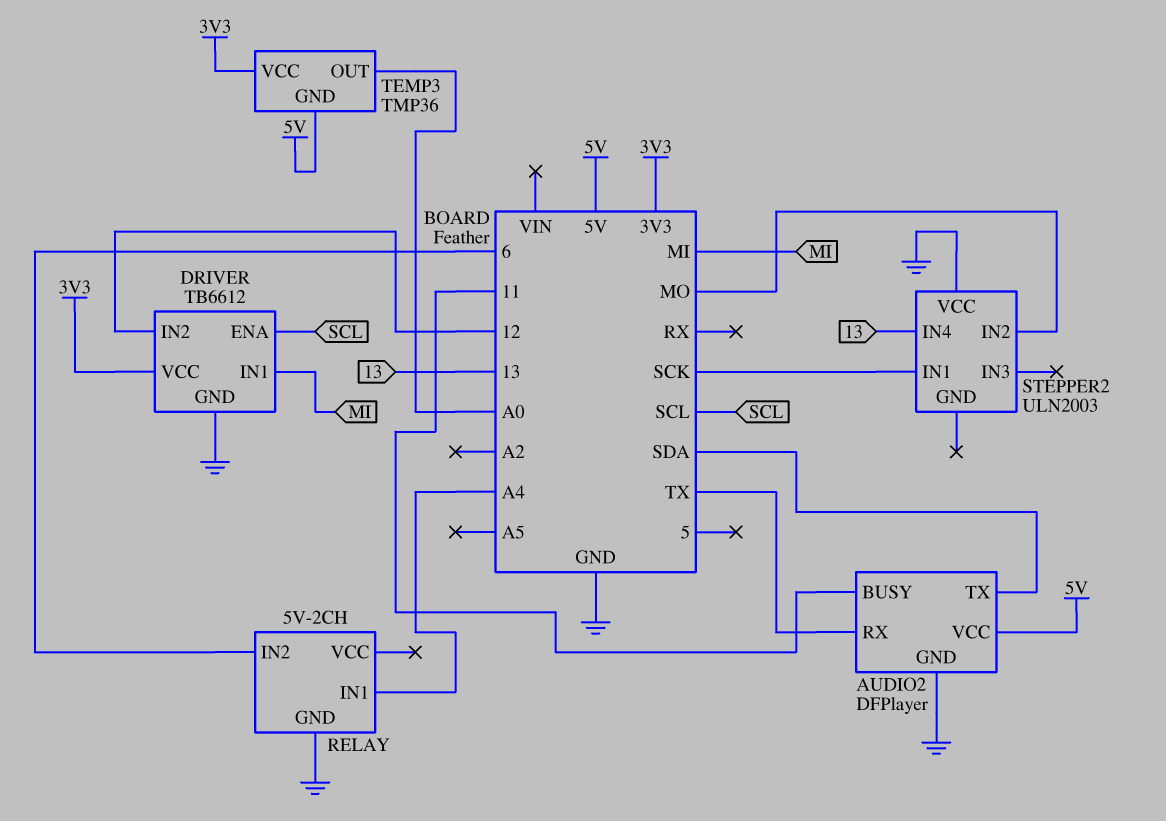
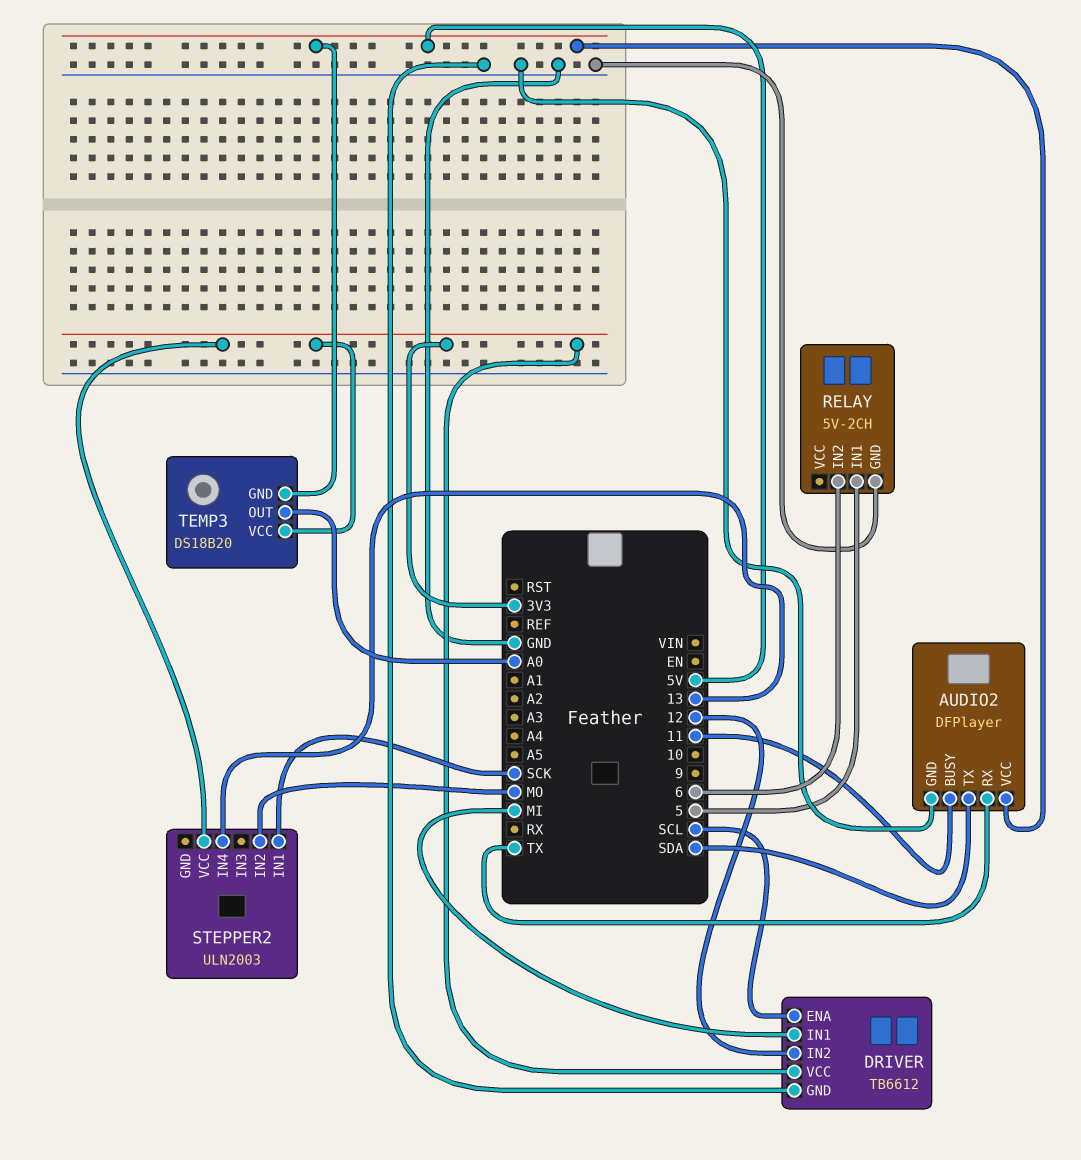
RELAY pin IN1: A4 -> 5
STEPPER2 pin VCC: GND -> 3V3
TEMP3: TMP36 -> DS18B20

